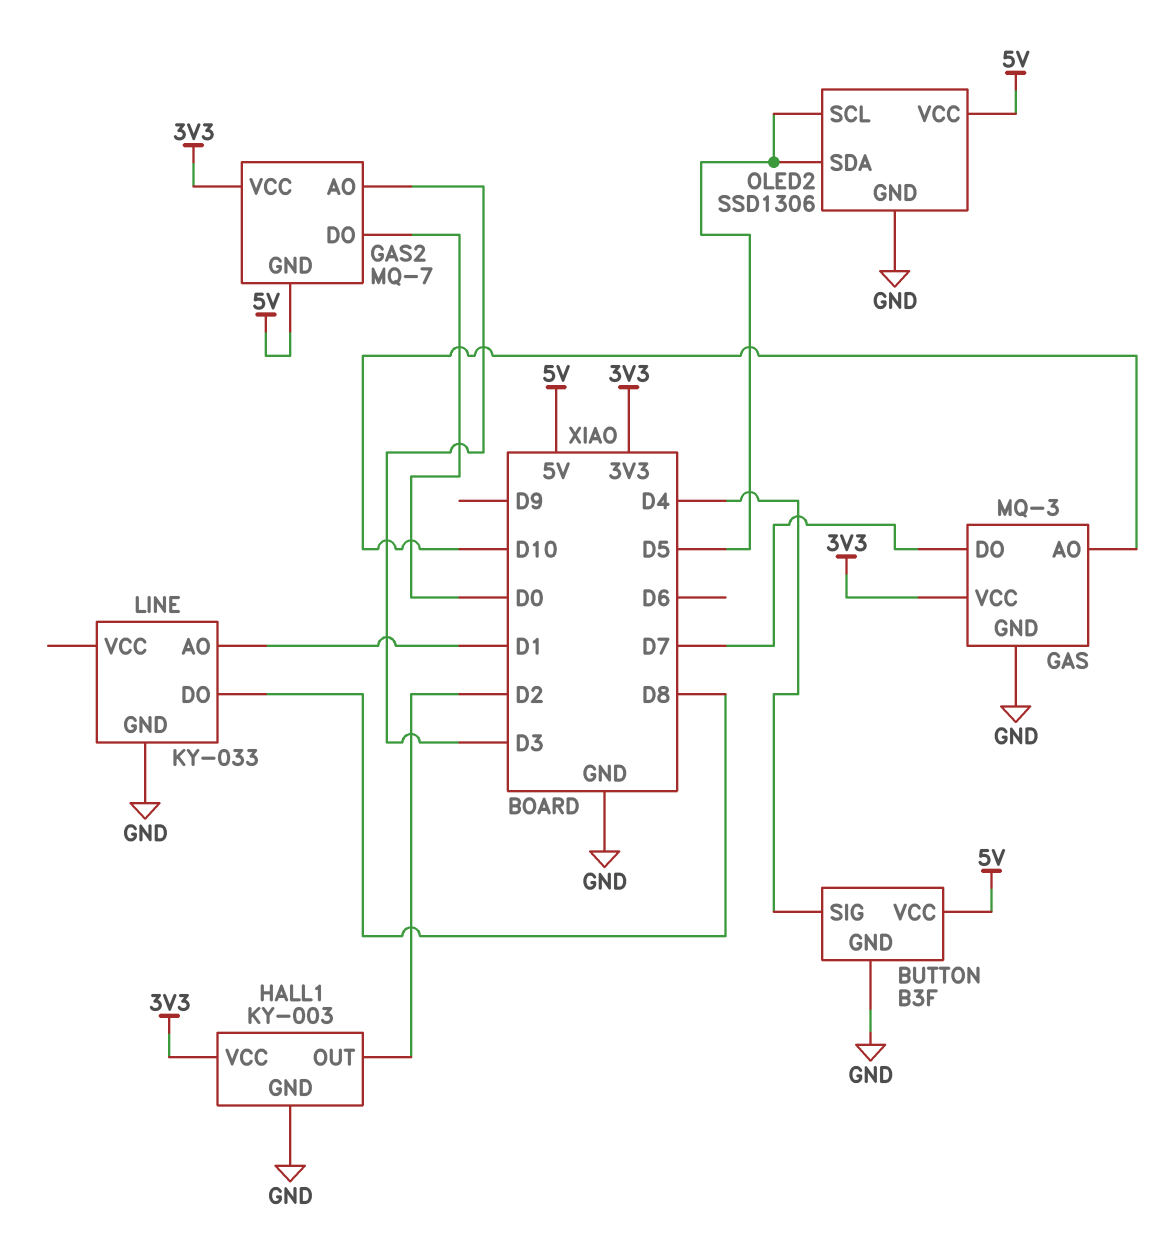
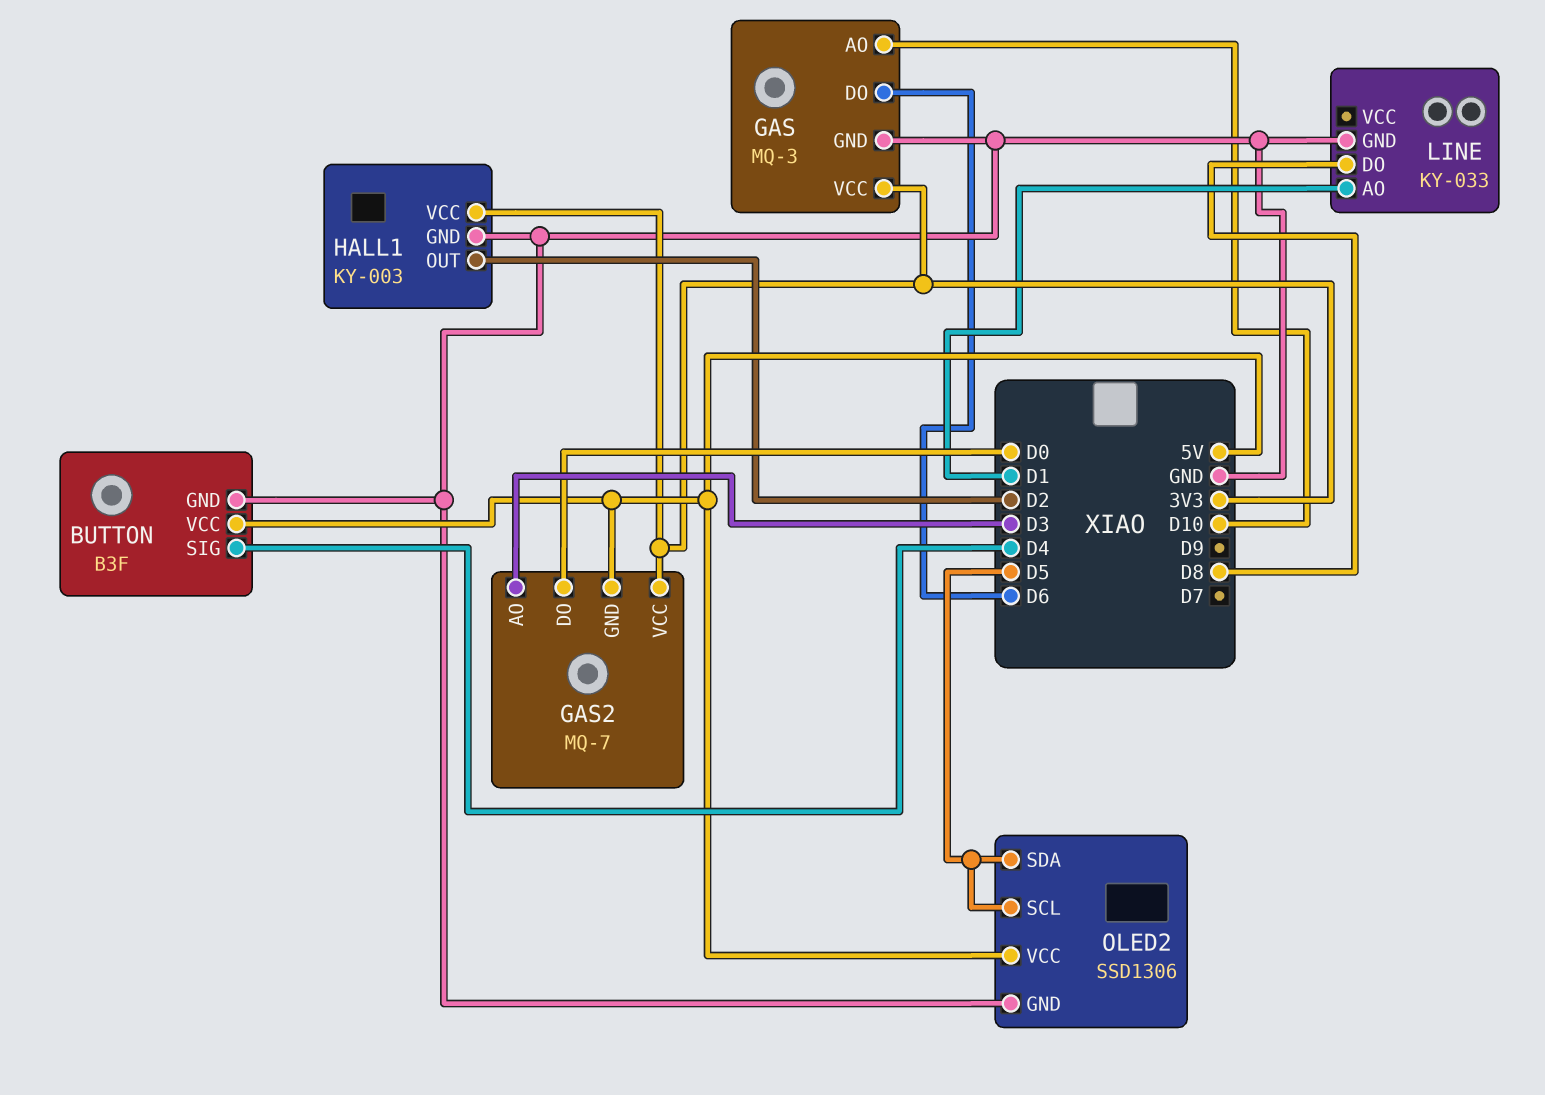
GAS pin DO: D7 -> D6

